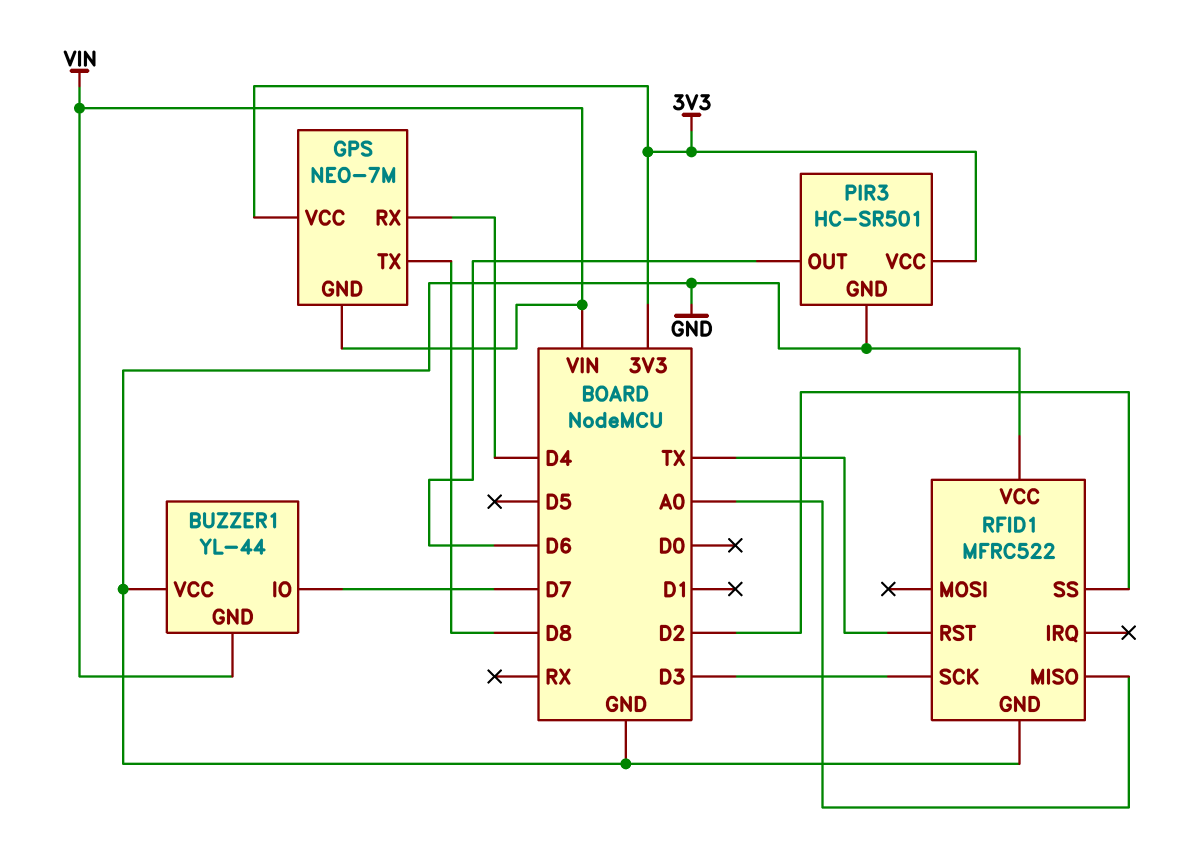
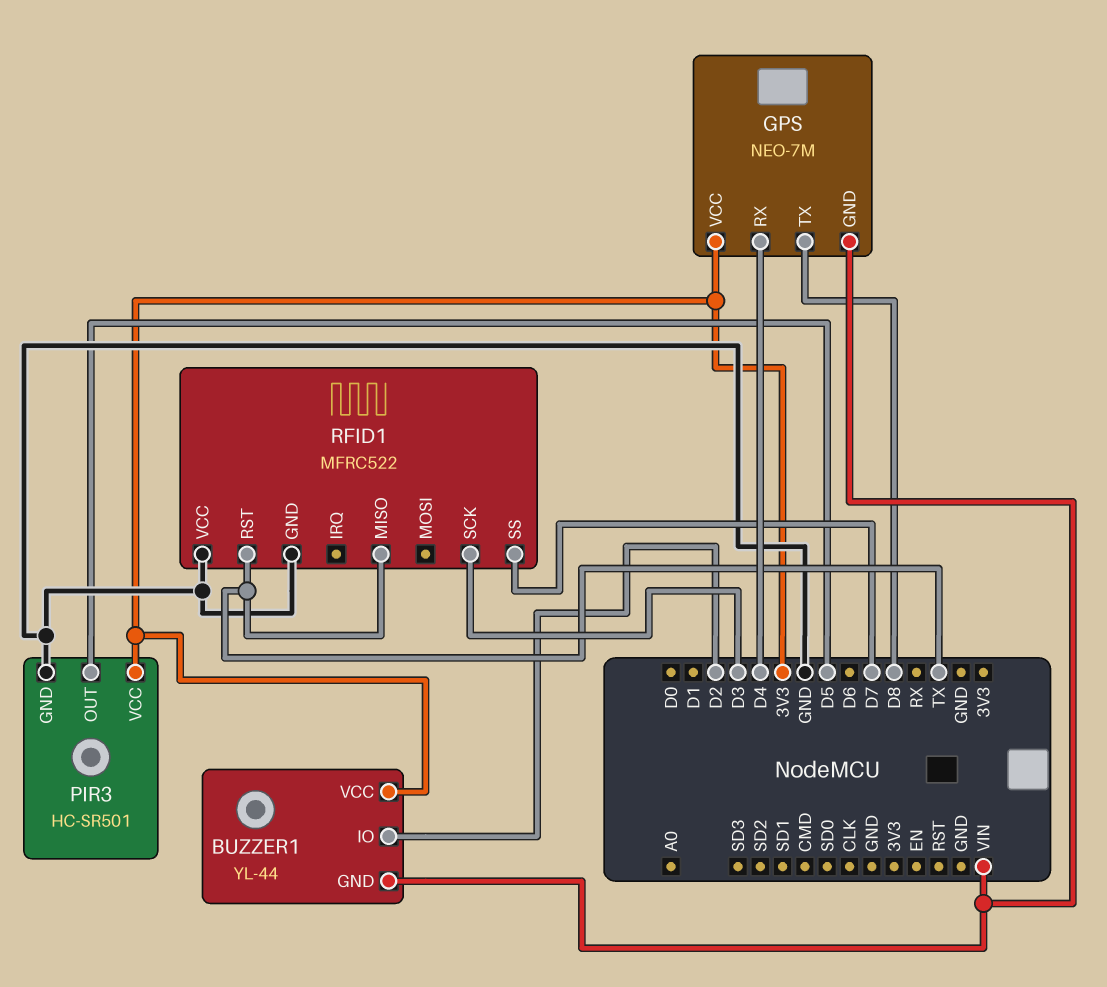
BUZZER1 pin IO: D7 -> D2
BUZZER1 pin VCC: GND -> 3V3
PIR3 pin OUT: D6 -> D5
RFID1 pin MISO: A0 -> TX
RFID1 pin SS: D2 -> D7

